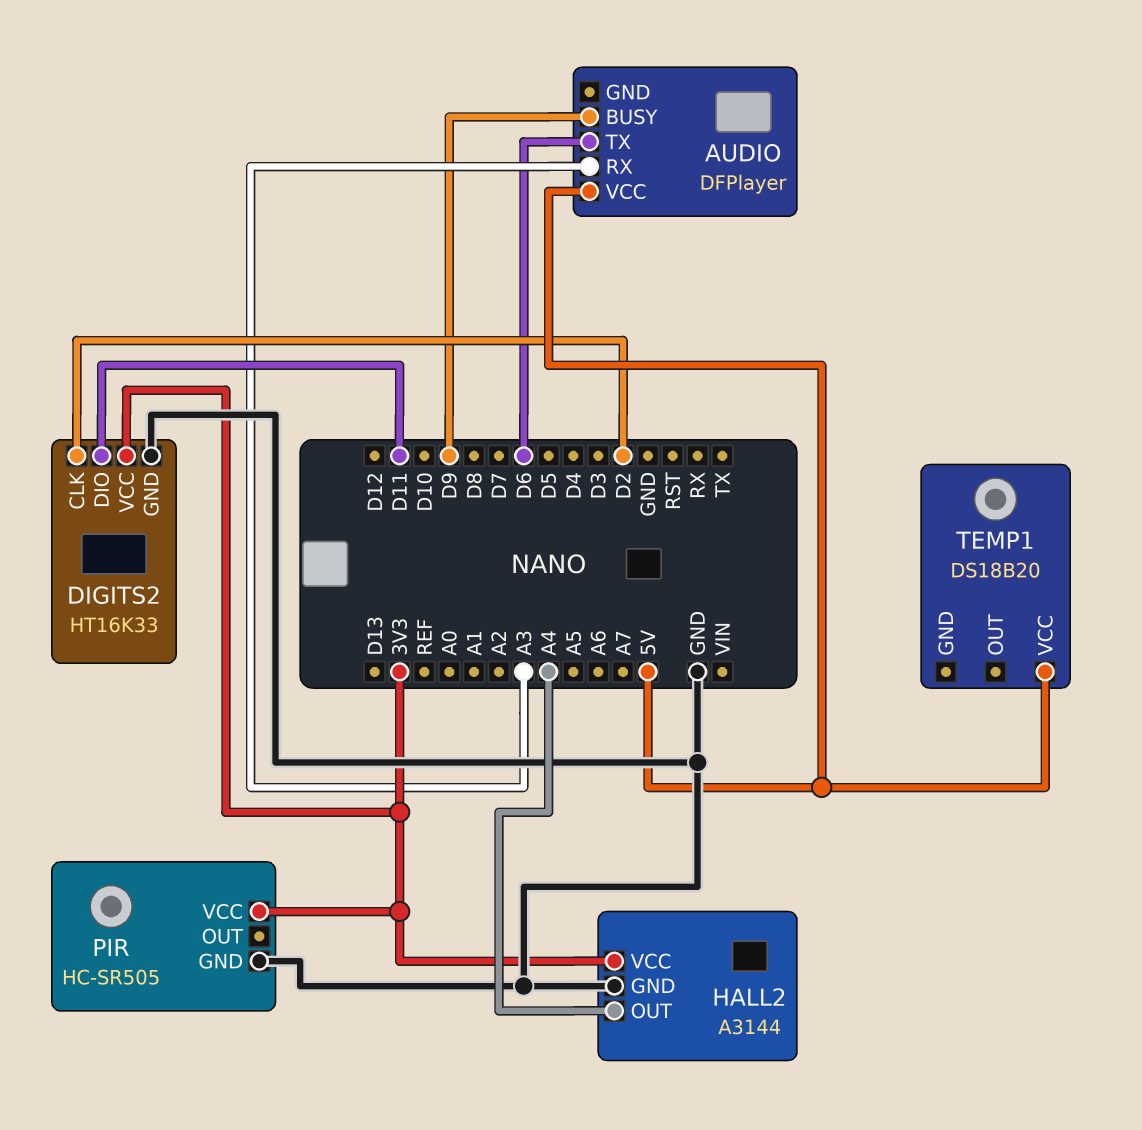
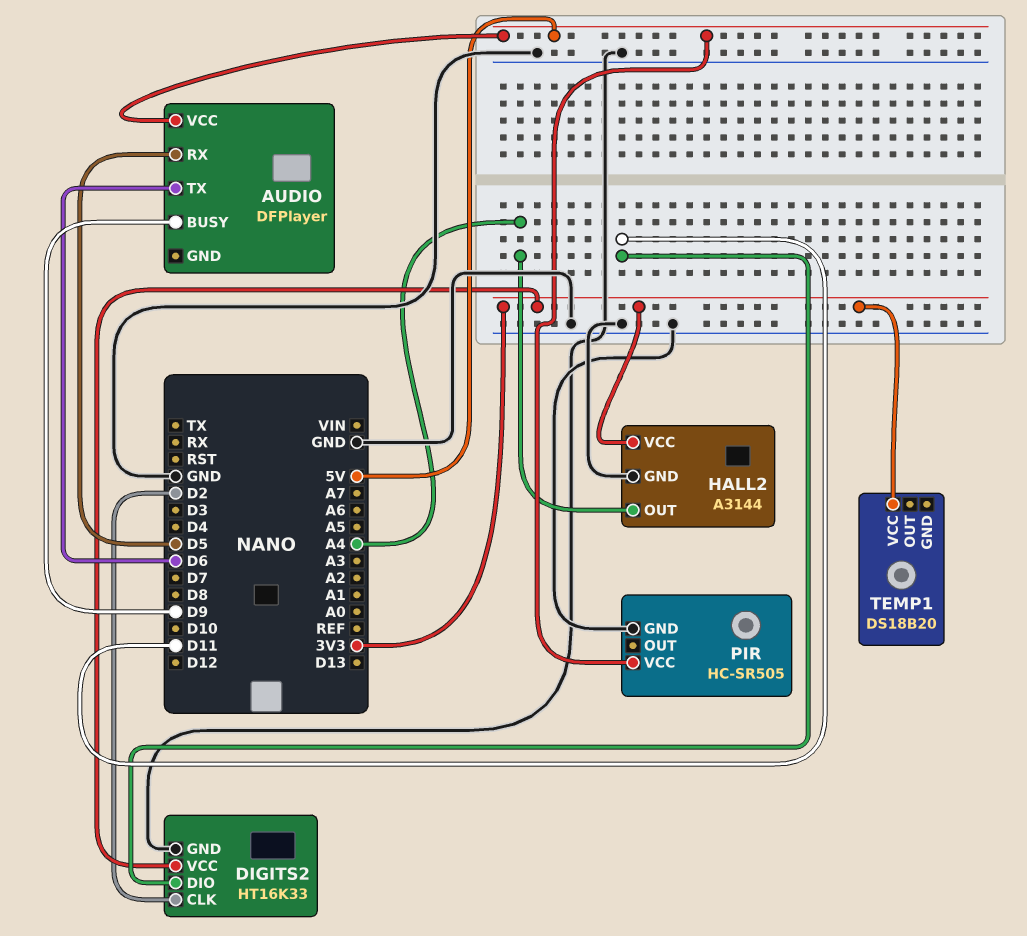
AUDIO pin RX: A3 -> D5
PIR pin VCC: 3V3 -> 5V
TEMP1 pin VCC: 5V -> 3V3

